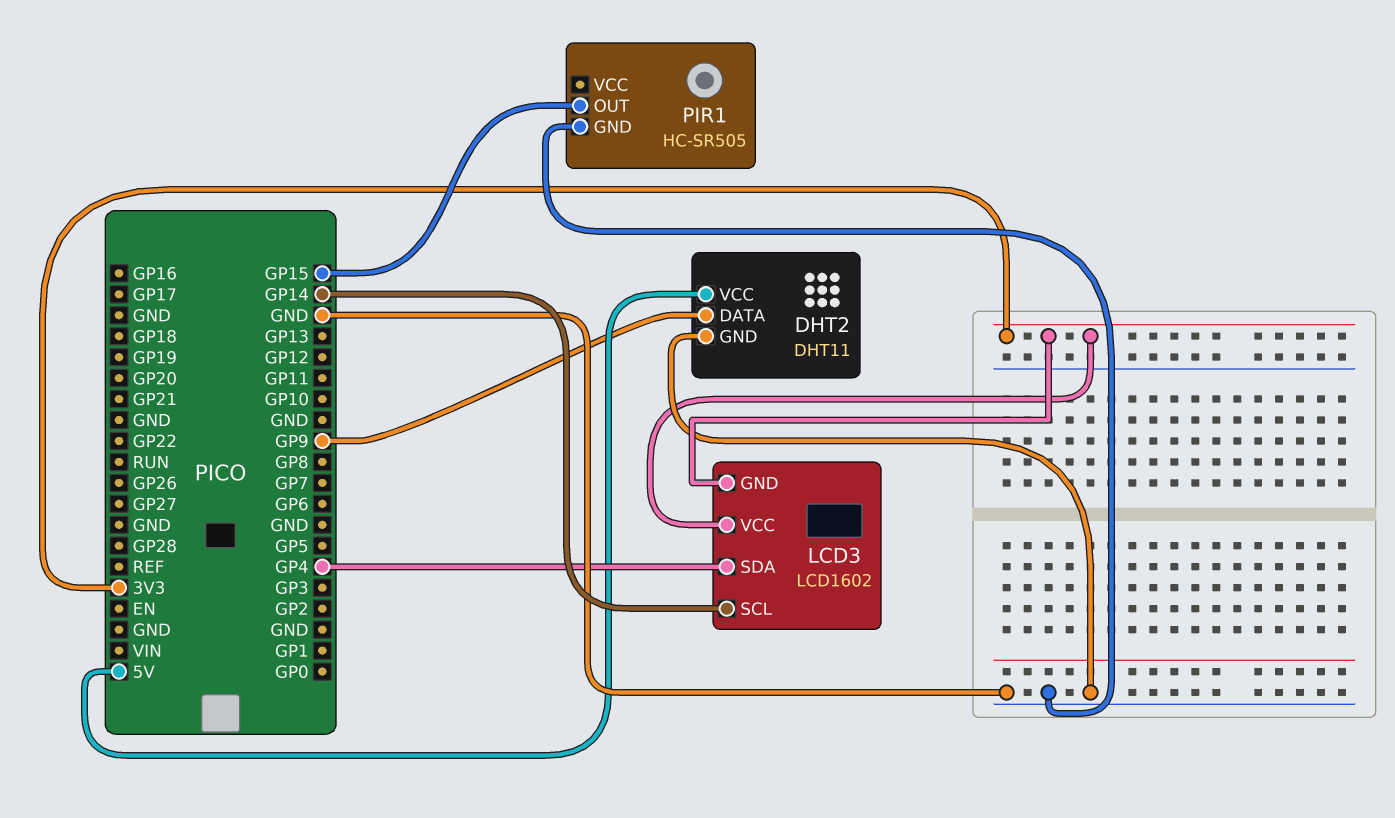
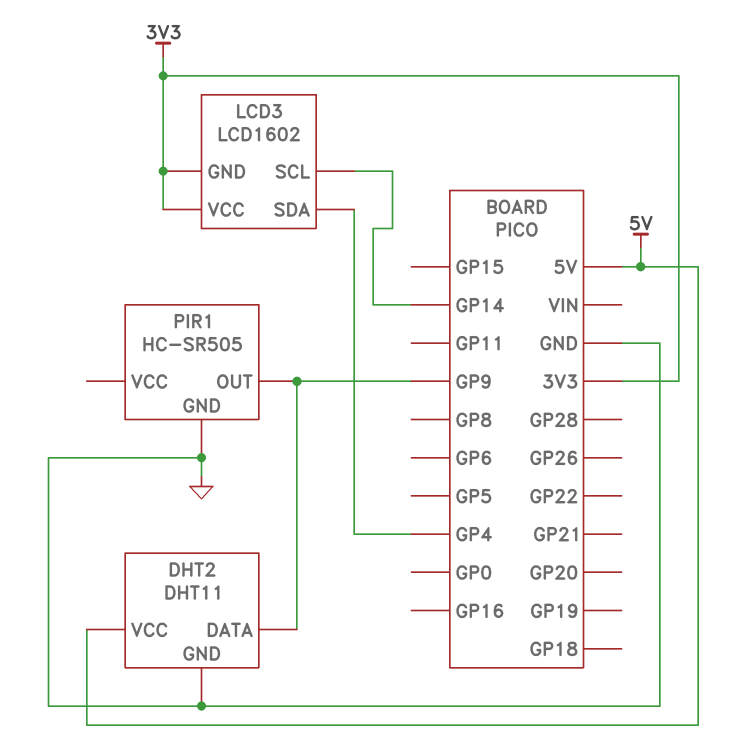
PIR1 pin OUT: GP15 -> GP9

